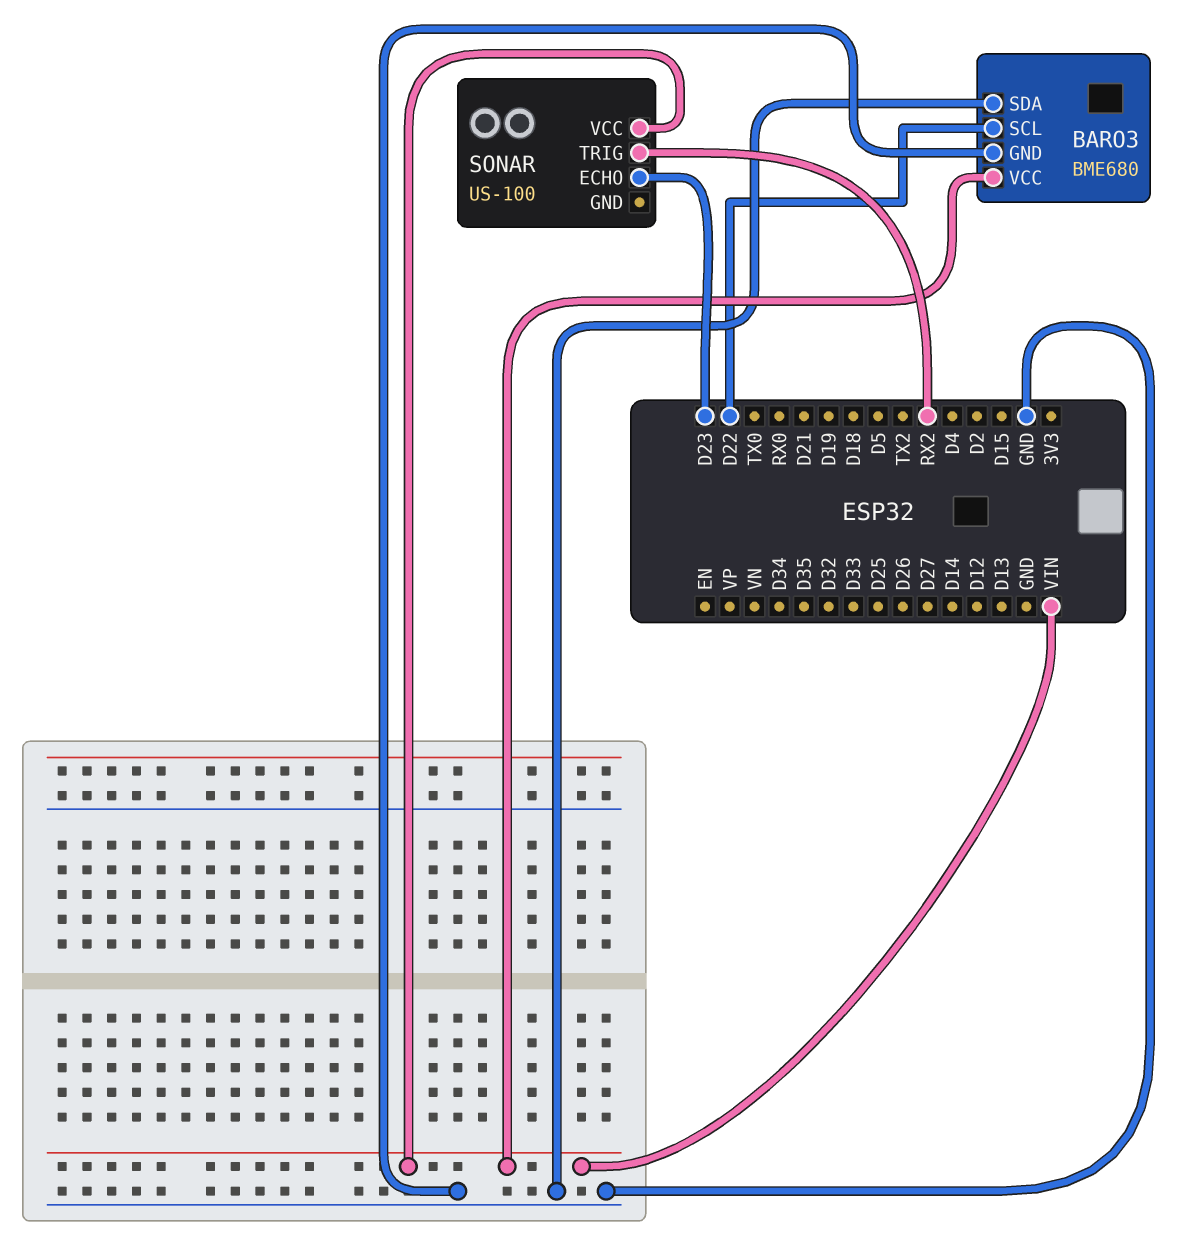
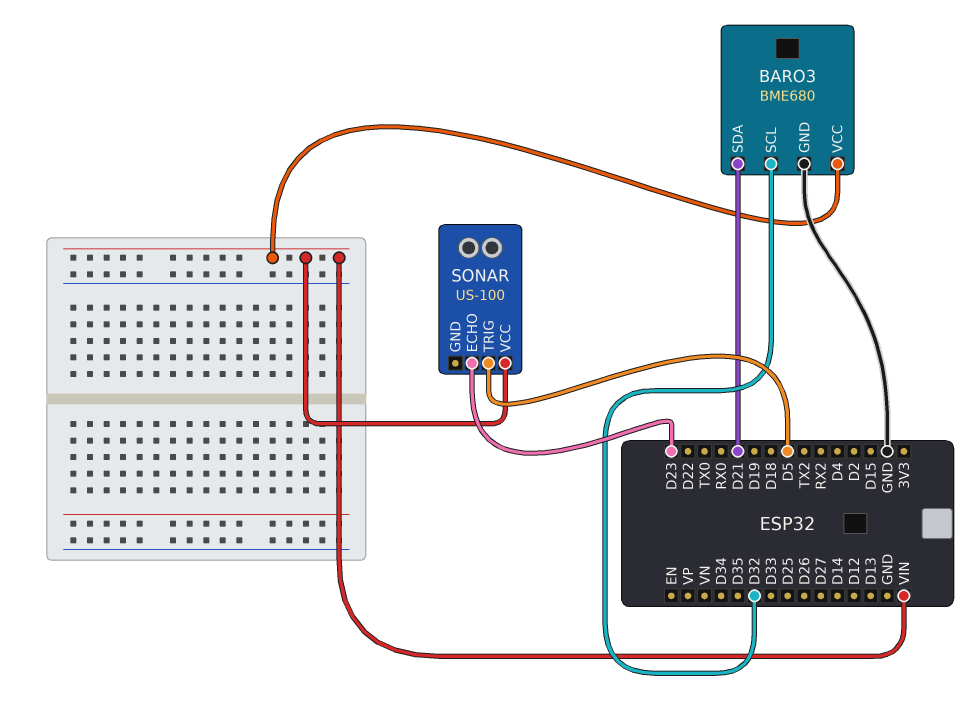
BARO3 pin SCL: D22 -> D32
BARO3 pin SDA: GND -> D21
SONAR pin TRIG: RX2 -> D5

